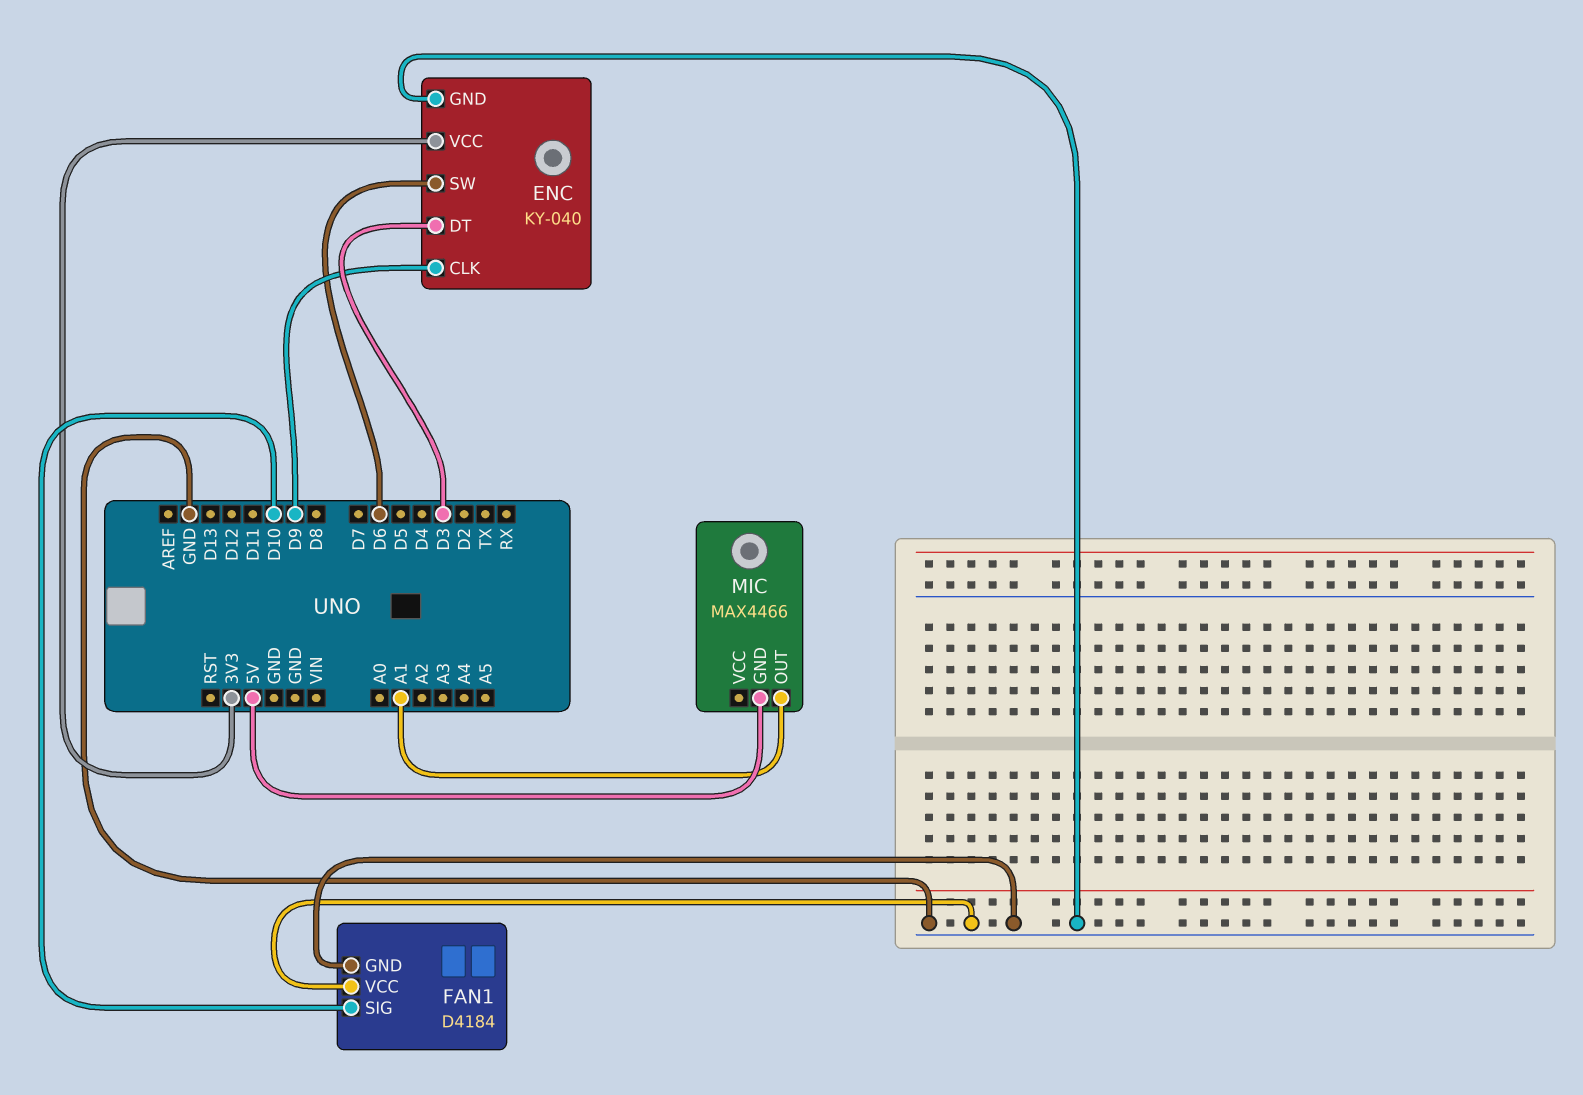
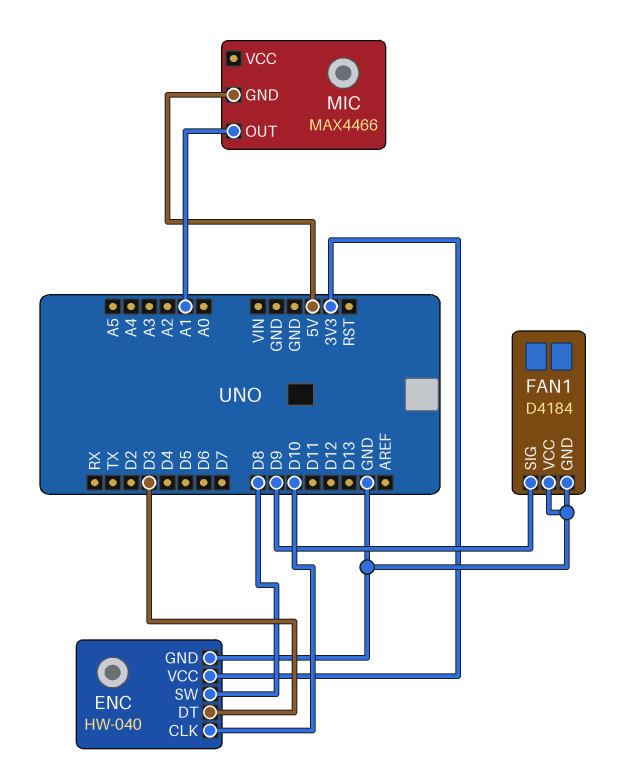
ENC: KY-040 -> HW-040
ENC pin CLK: D9 -> D10
ENC pin SW: D6 -> D8
FAN1 pin SIG: D10 -> D9

